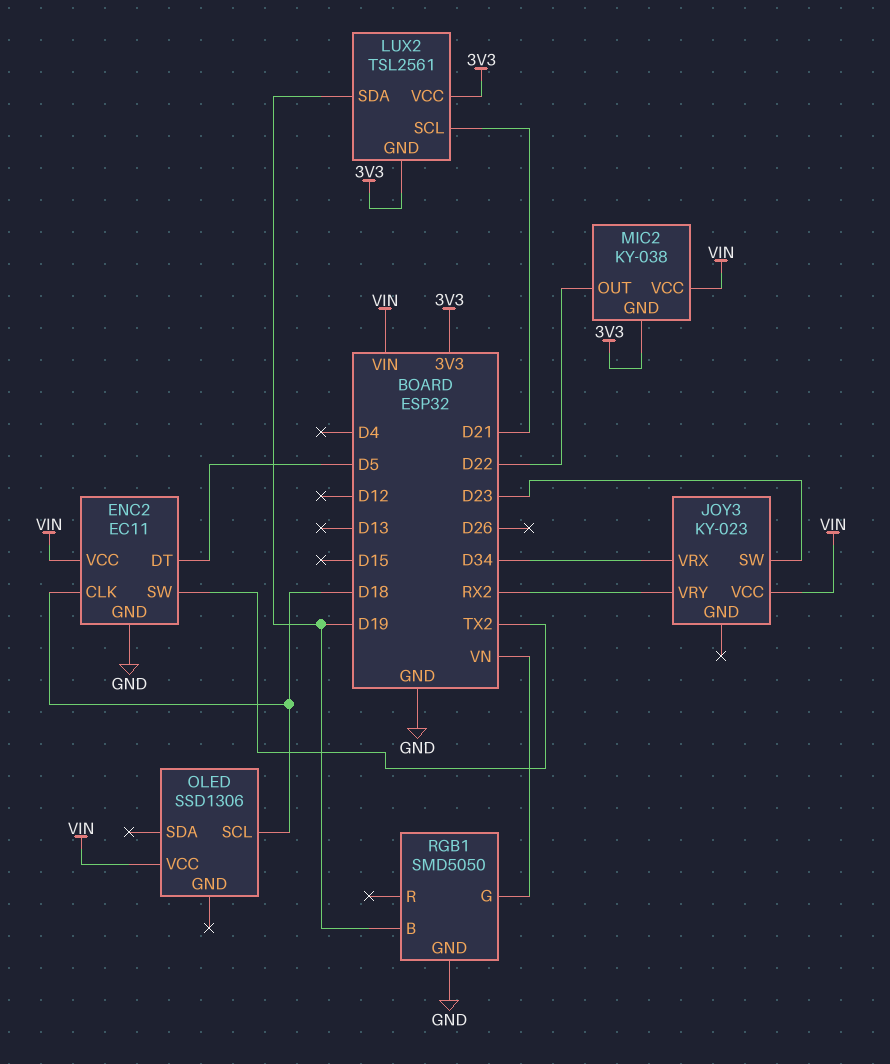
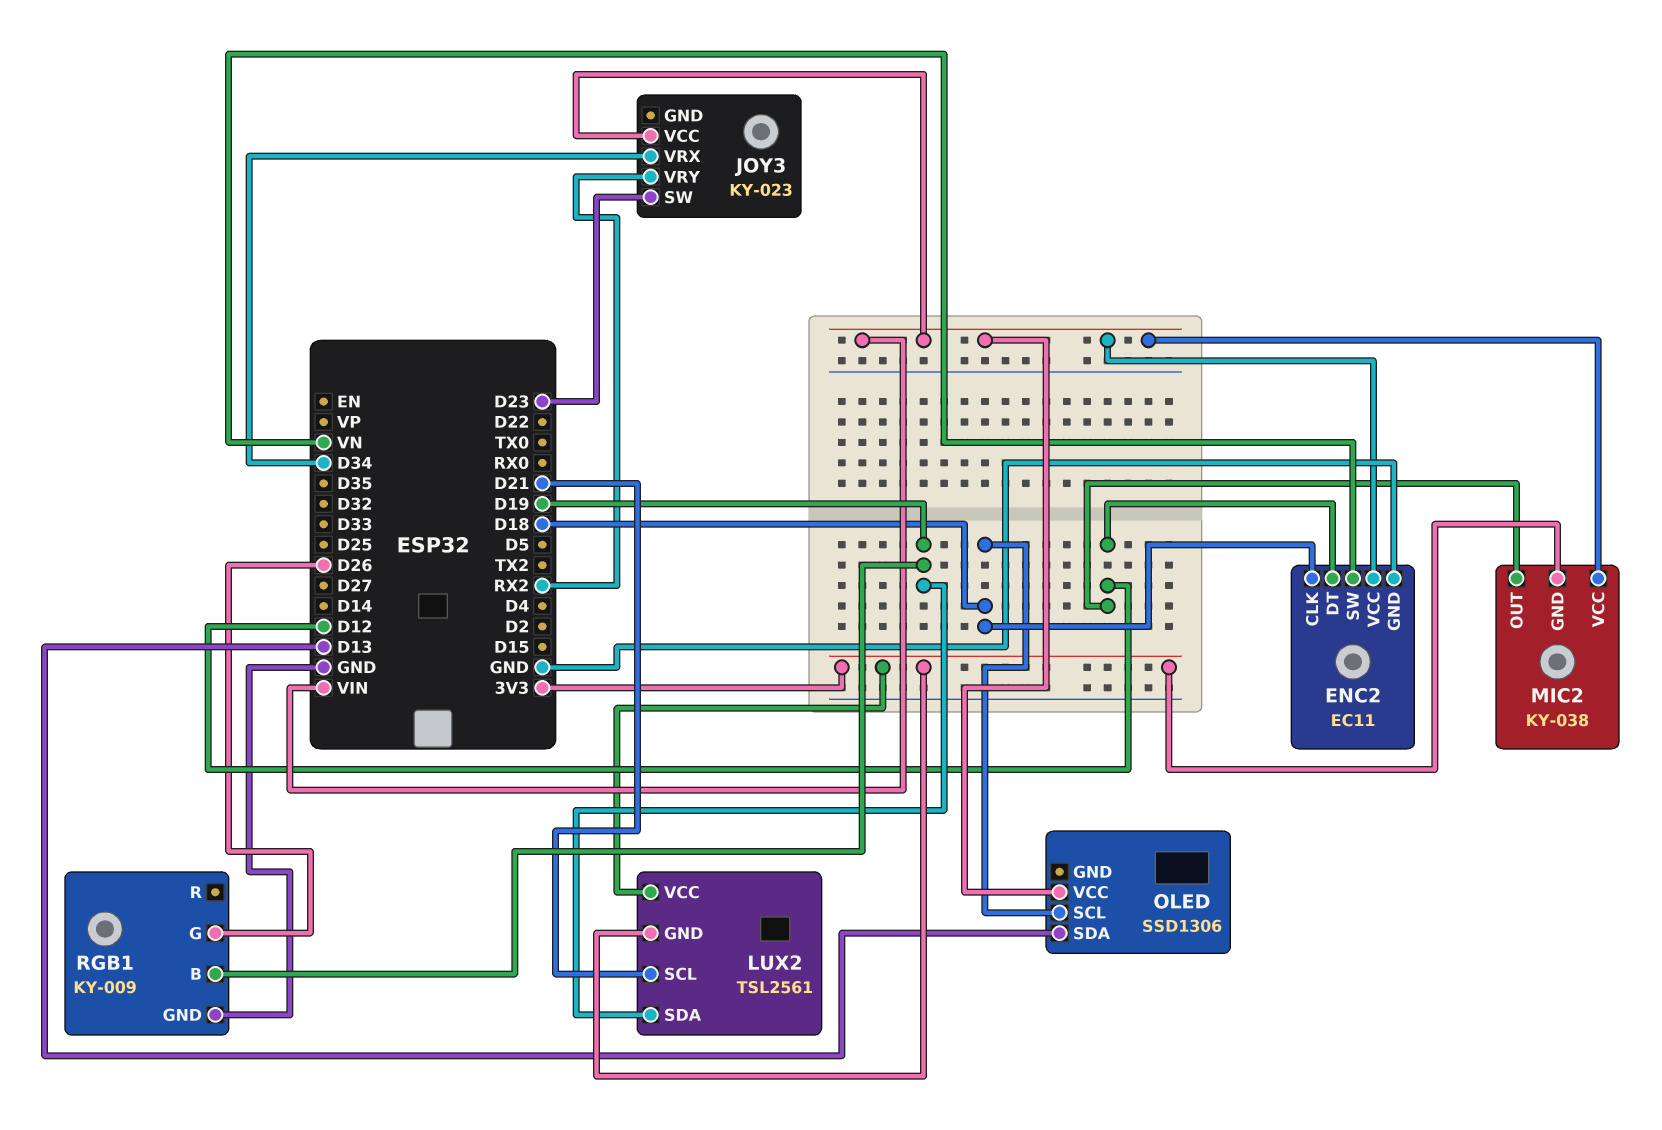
ENC2 pin DT: D5 -> D12
ENC2 pin SW: TX2 -> VN
MIC2 pin OUT: D22 -> D12
OLED pin SDA: none -> D13
RGB1: SMD5050 -> KY-009
RGB1 pin G: VN -> D26

